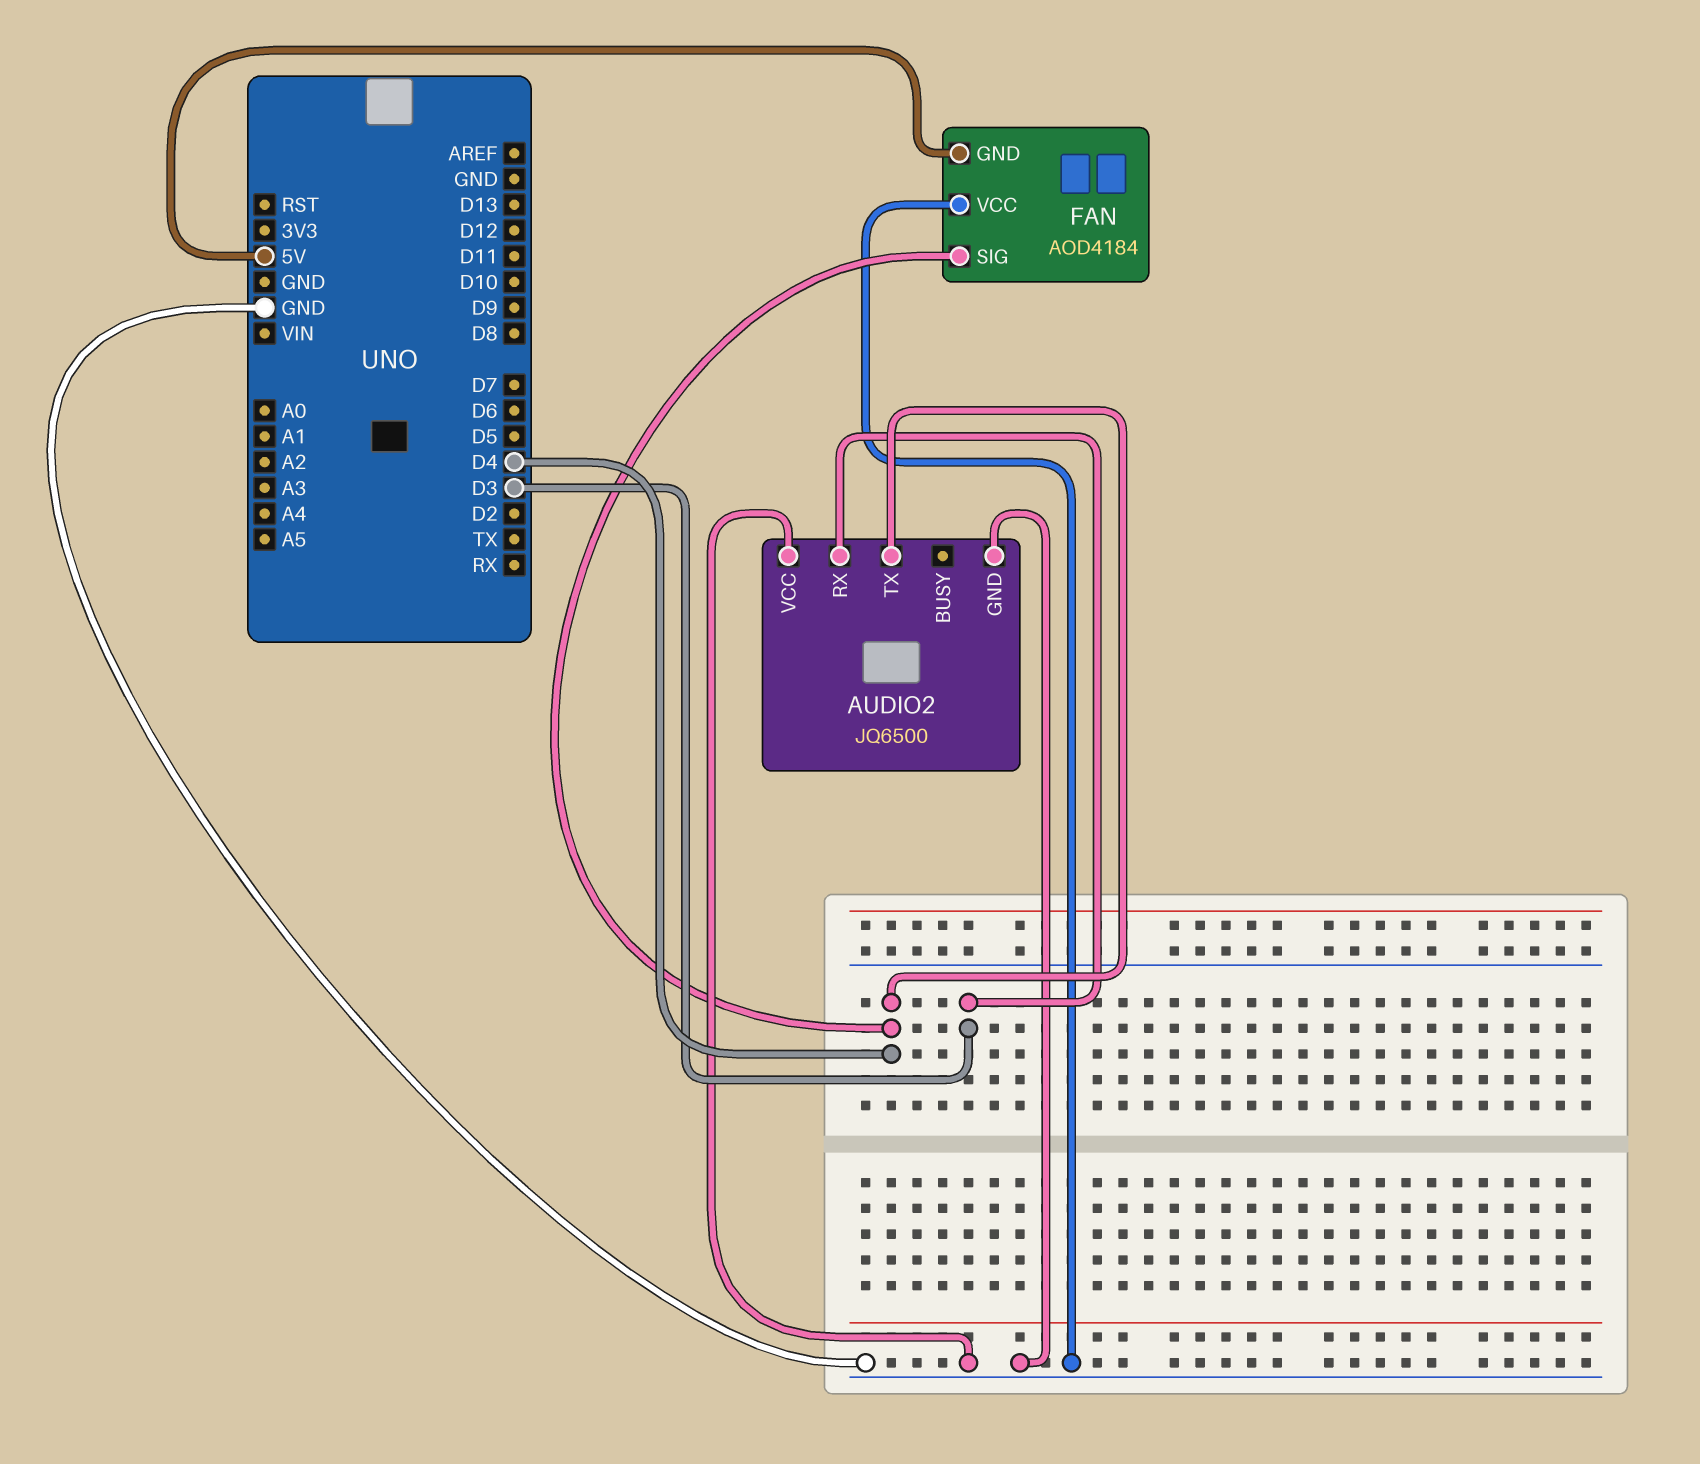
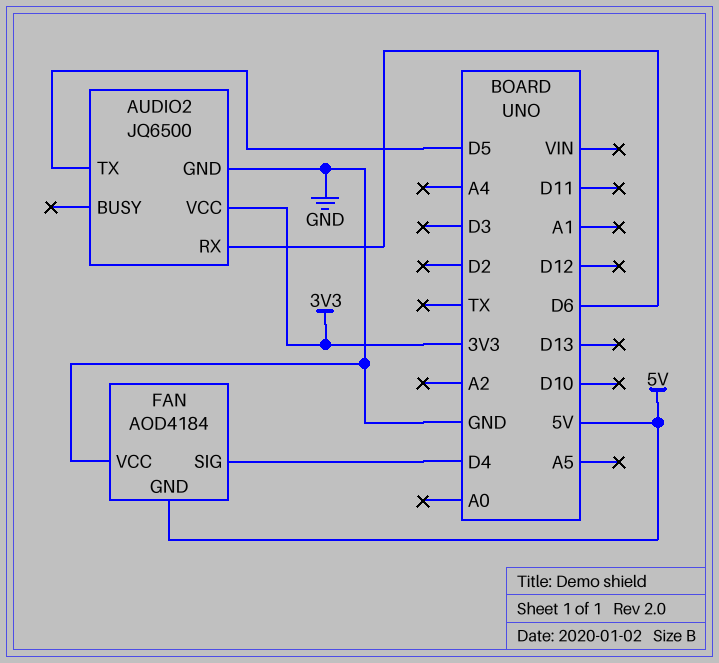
AUDIO2 pin RX: D3 -> D6
AUDIO2 pin TX: D4 -> D5
AUDIO2 pin VCC: GND -> 3V3

